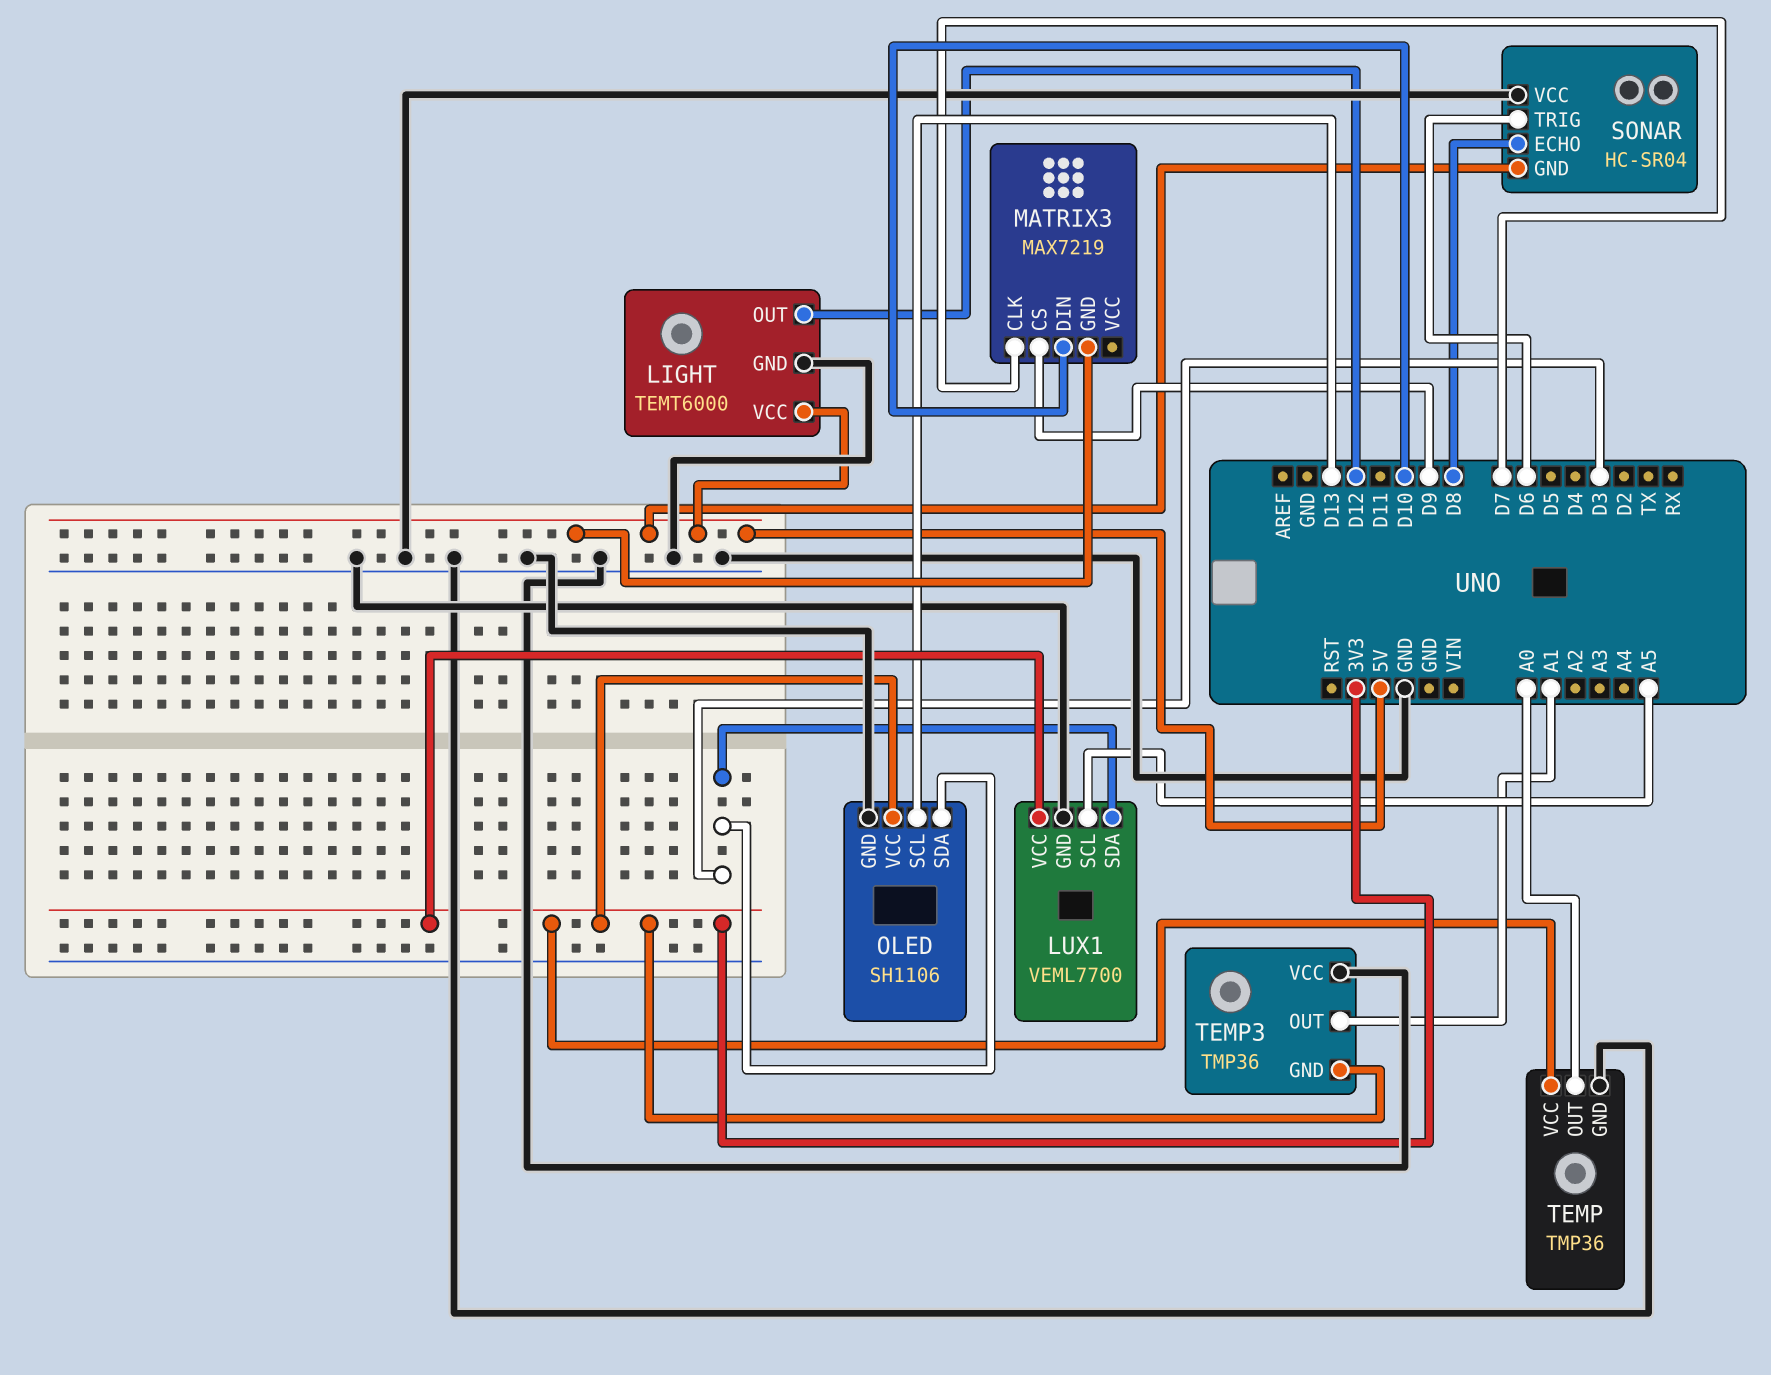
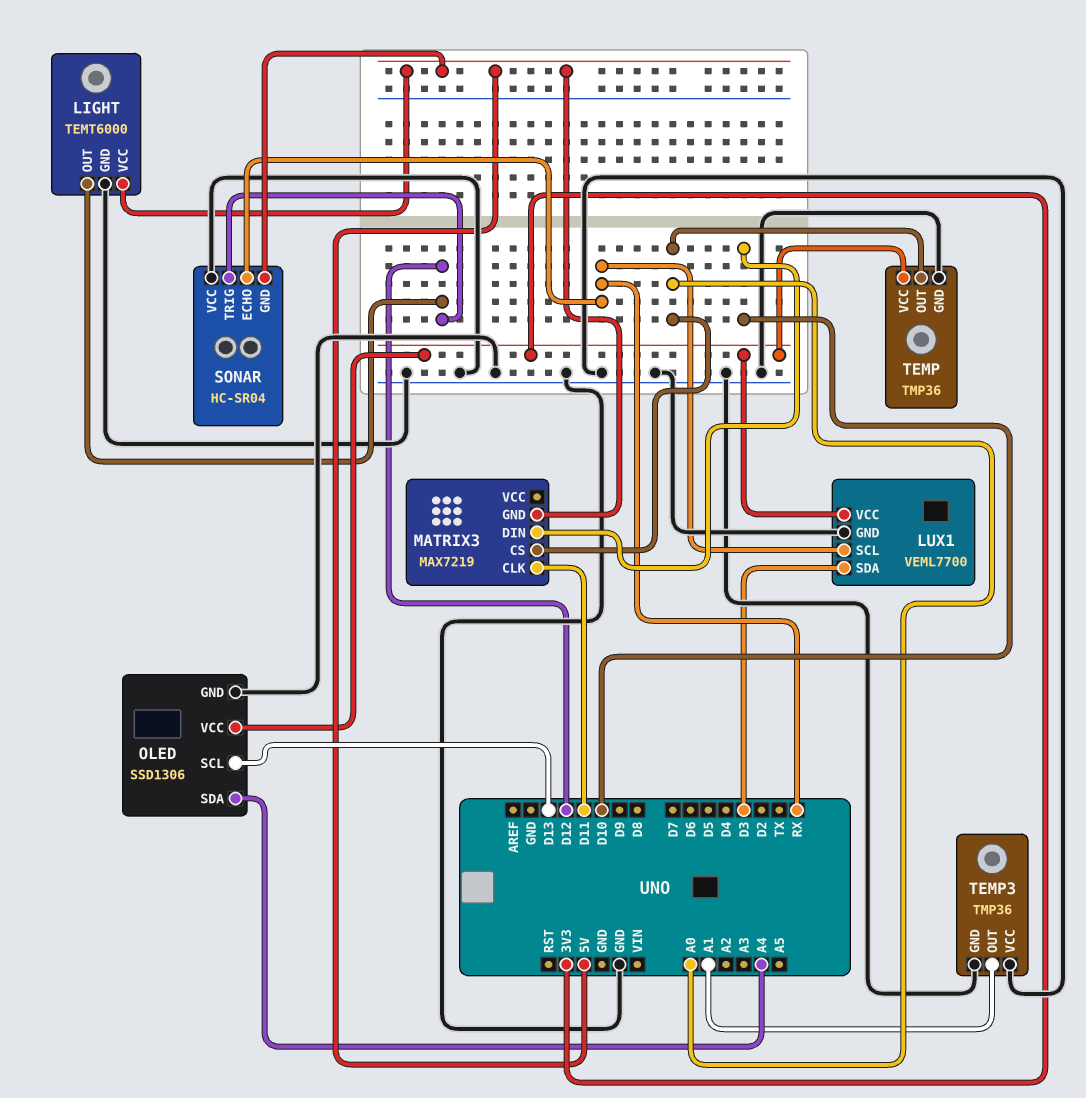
LUX1 pin SCL: A5 -> RX
MATRIX3 pin CLK: D7 -> D11
MATRIX3 pin CS: D9 -> A0
OLED: SH1106 -> SSD1306
OLED pin SDA: D3 -> A4
SONAR pin ECHO: D8 -> RX
SONAR pin TRIG: D6 -> D12
TEMP3 pin GND: 3V3 -> GND

